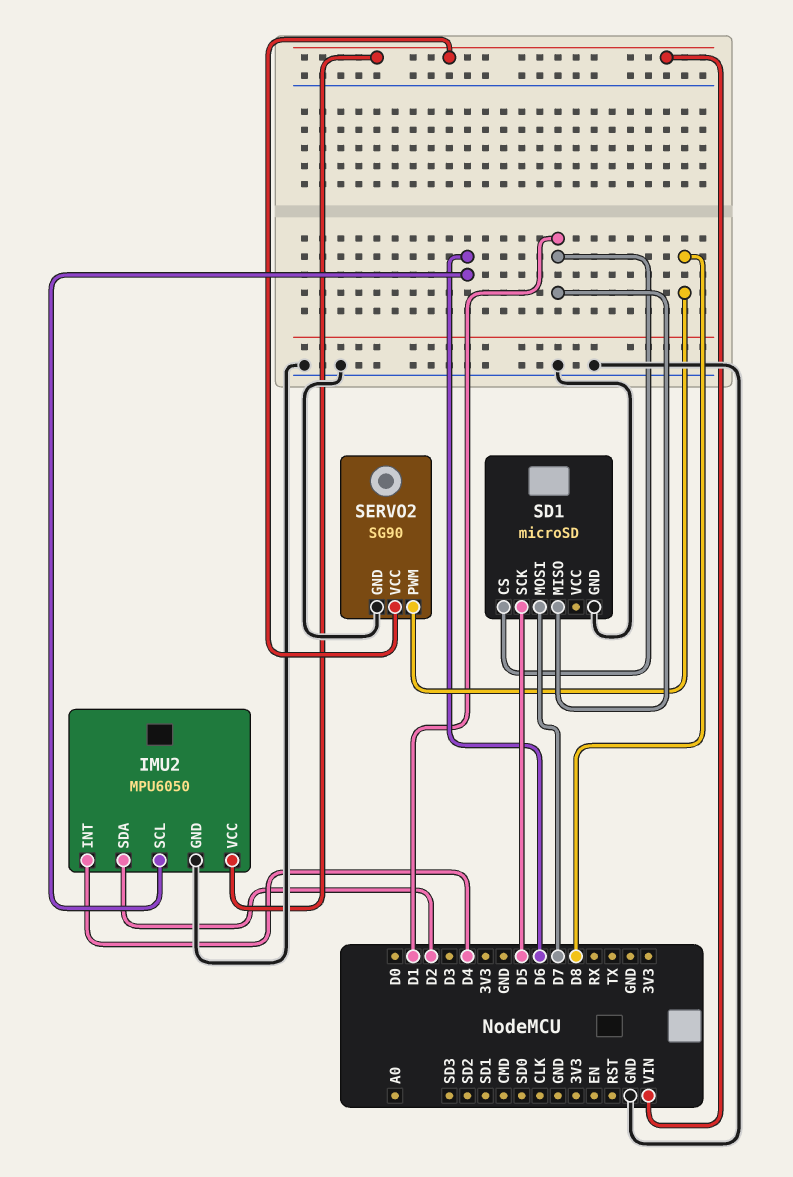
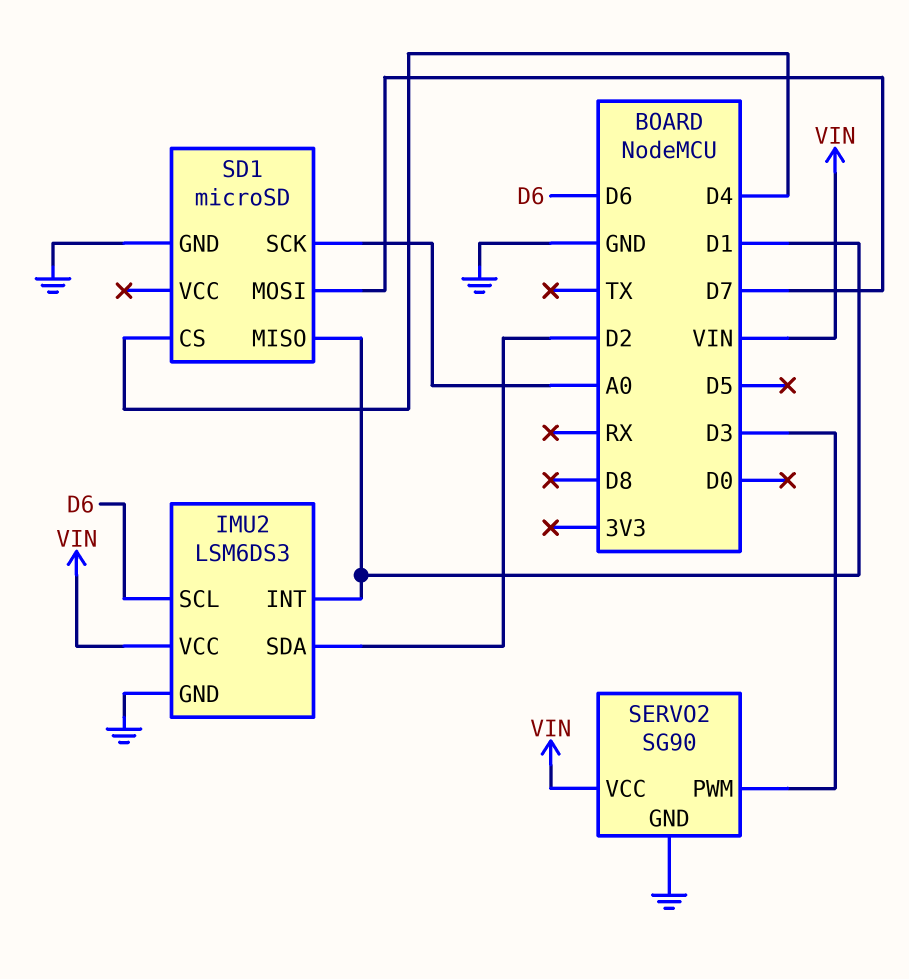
IMU2: MPU6050 -> LSM6DS3
IMU2 pin INT: D4 -> D1
SD1 pin CS: D1 -> D4
SD1 pin SCK: D5 -> A0
SERVO2 pin PWM: D8 -> D3

